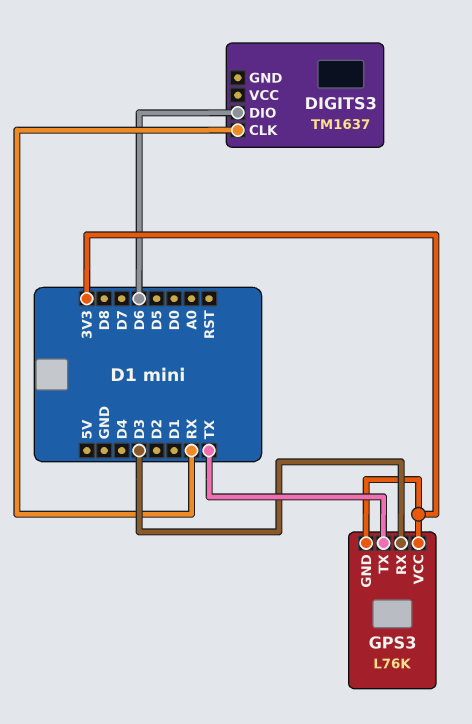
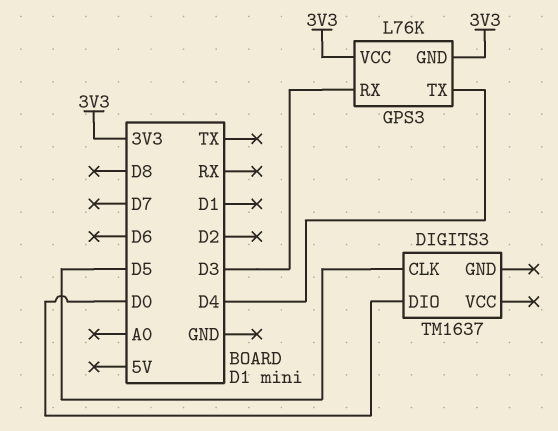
DIGITS3 pin CLK: RX -> D5
DIGITS3 pin DIO: D6 -> D0
GPS3 pin TX: TX -> D4

